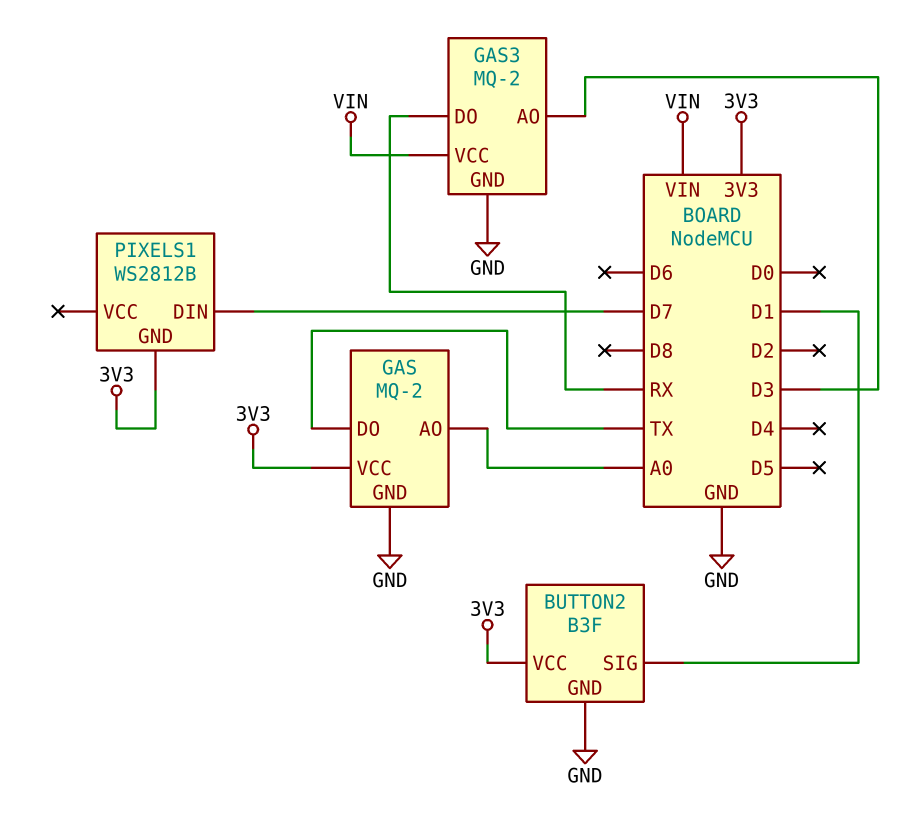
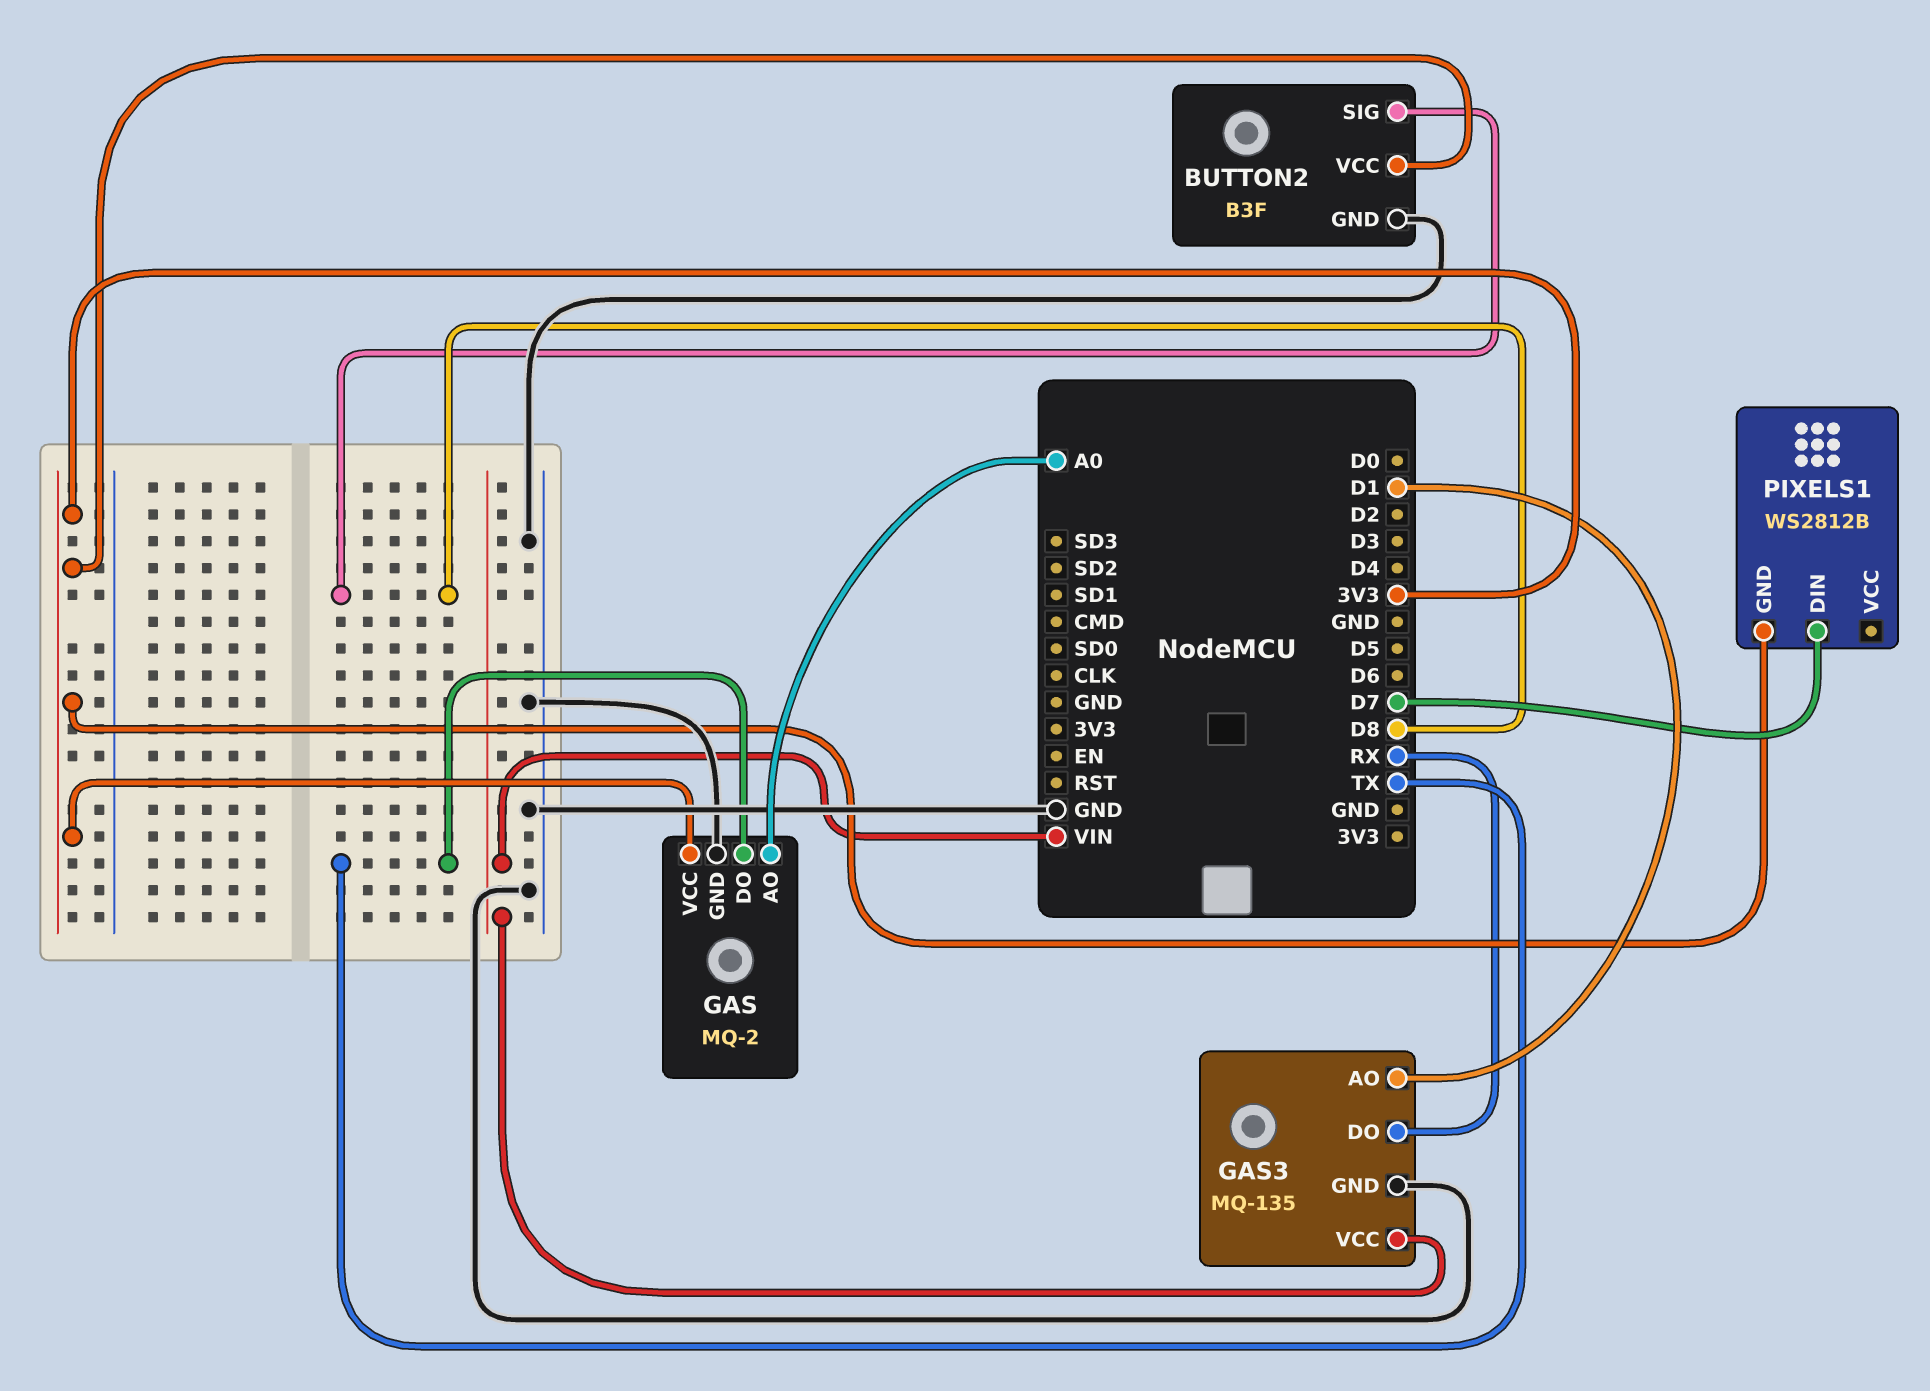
BUTTON2 pin SIG: D1 -> D8
GAS3: MQ-2 -> MQ-135
GAS3 pin AO: D3 -> D1

